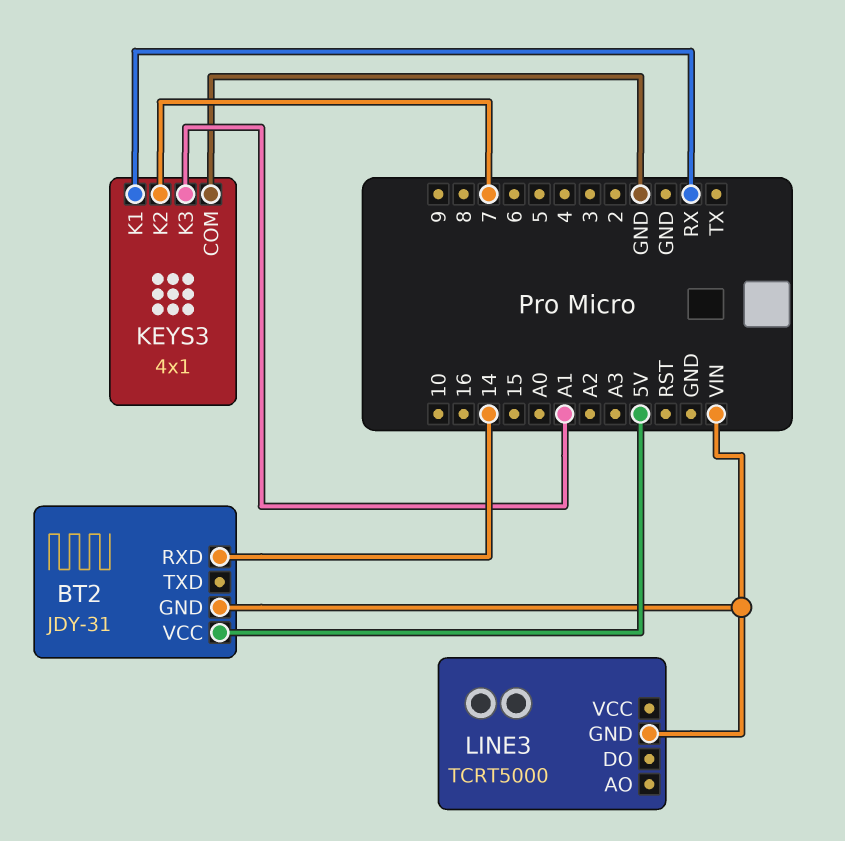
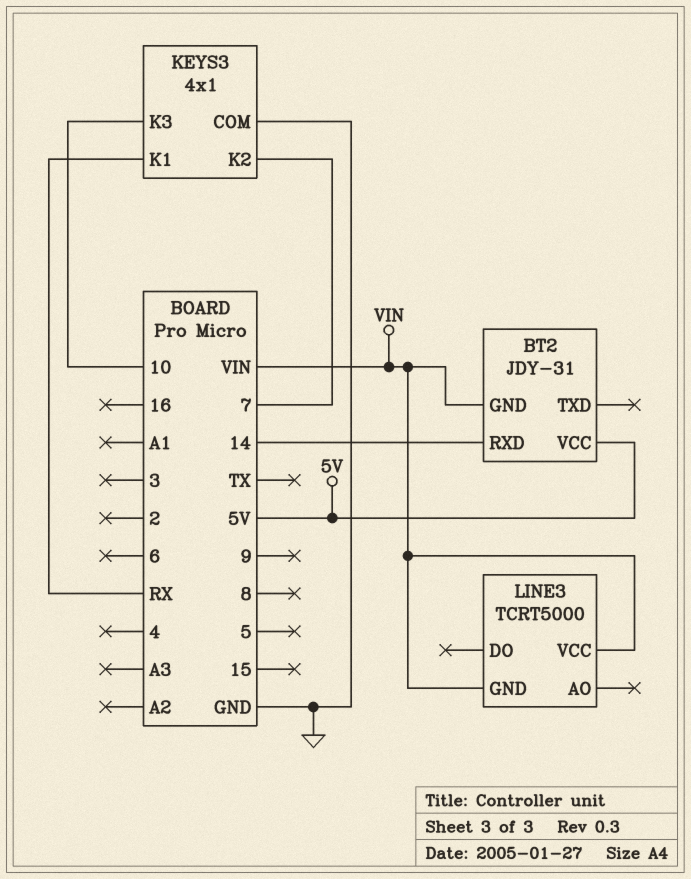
KEYS3 pin K3: A1 -> 10
LINE3 pin VCC: none -> VIN

